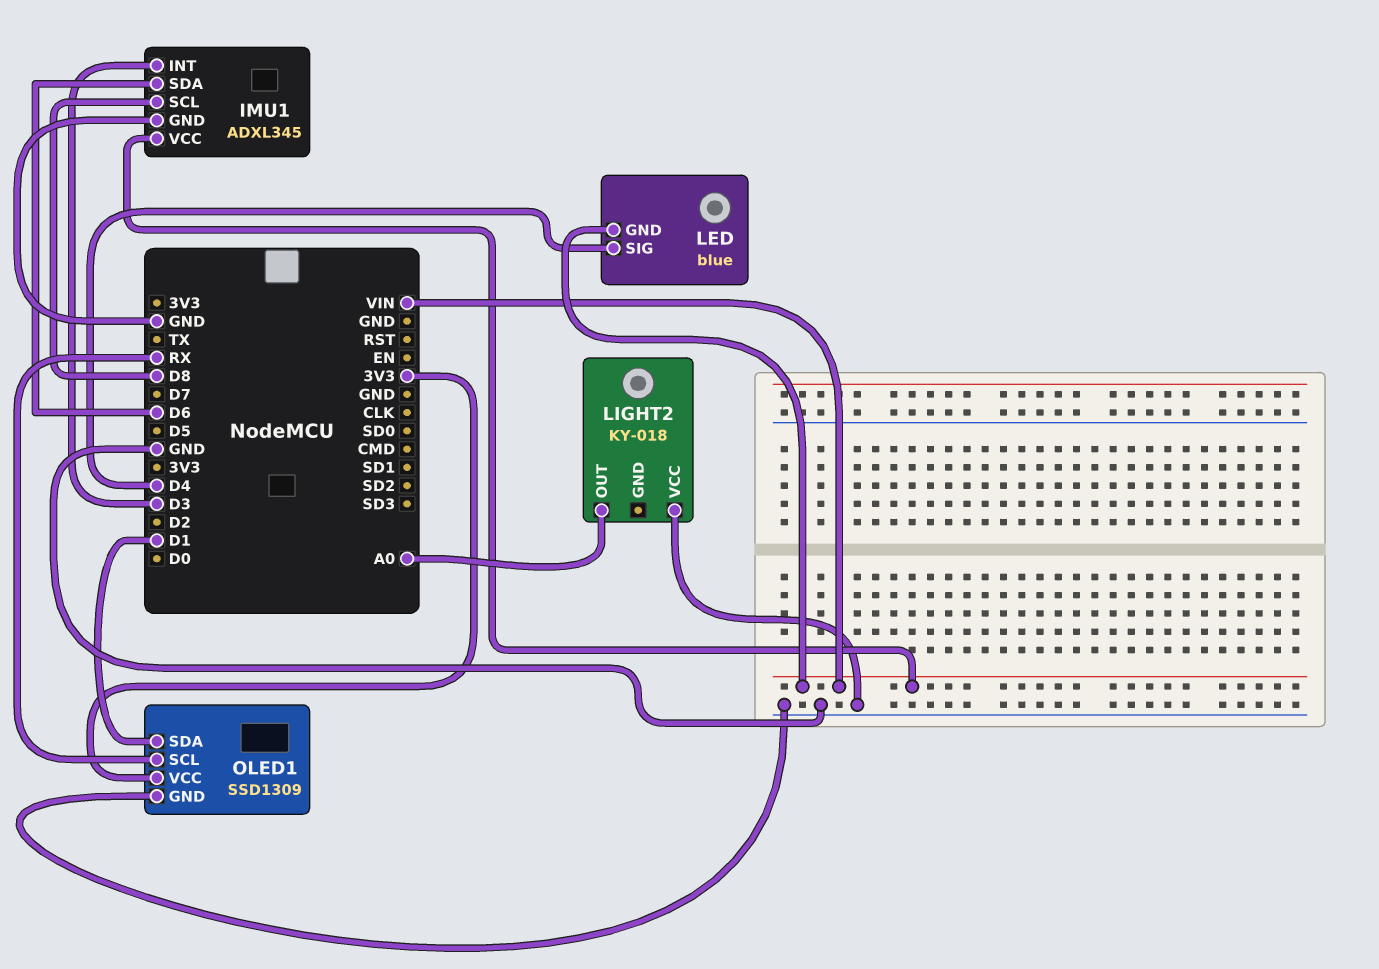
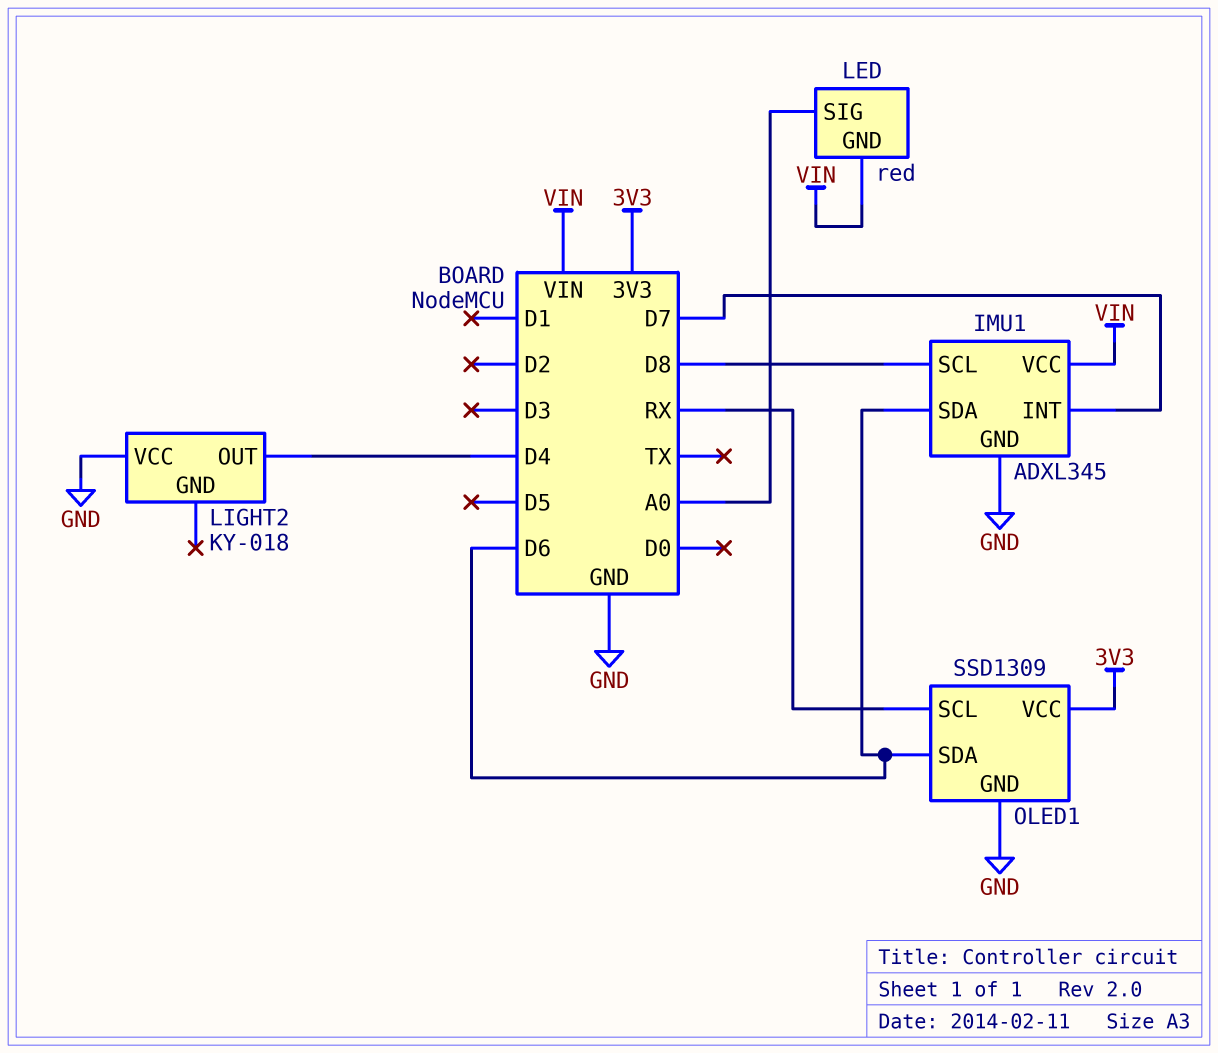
IMU1 pin INT: D3 -> D7
LED: blue -> red
LED pin SIG: D4 -> A0
LIGHT2 pin OUT: A0 -> D4
OLED1 pin SDA: D1 -> D6

